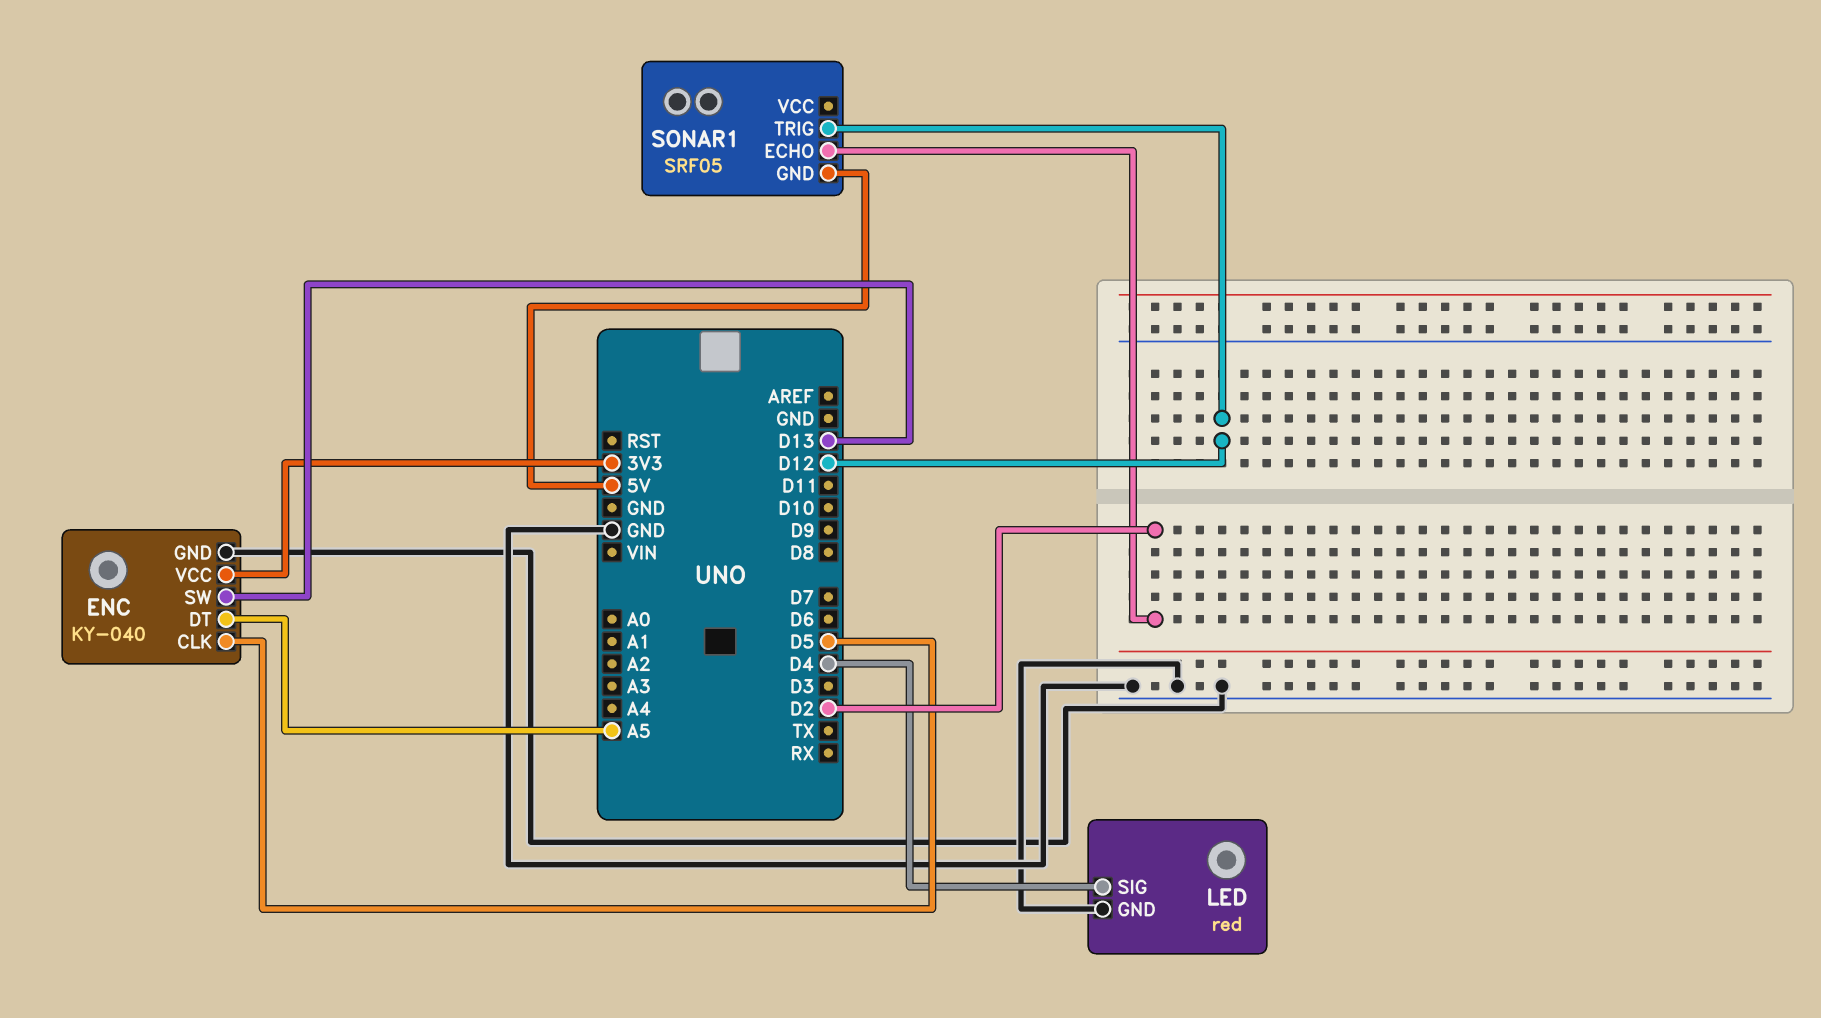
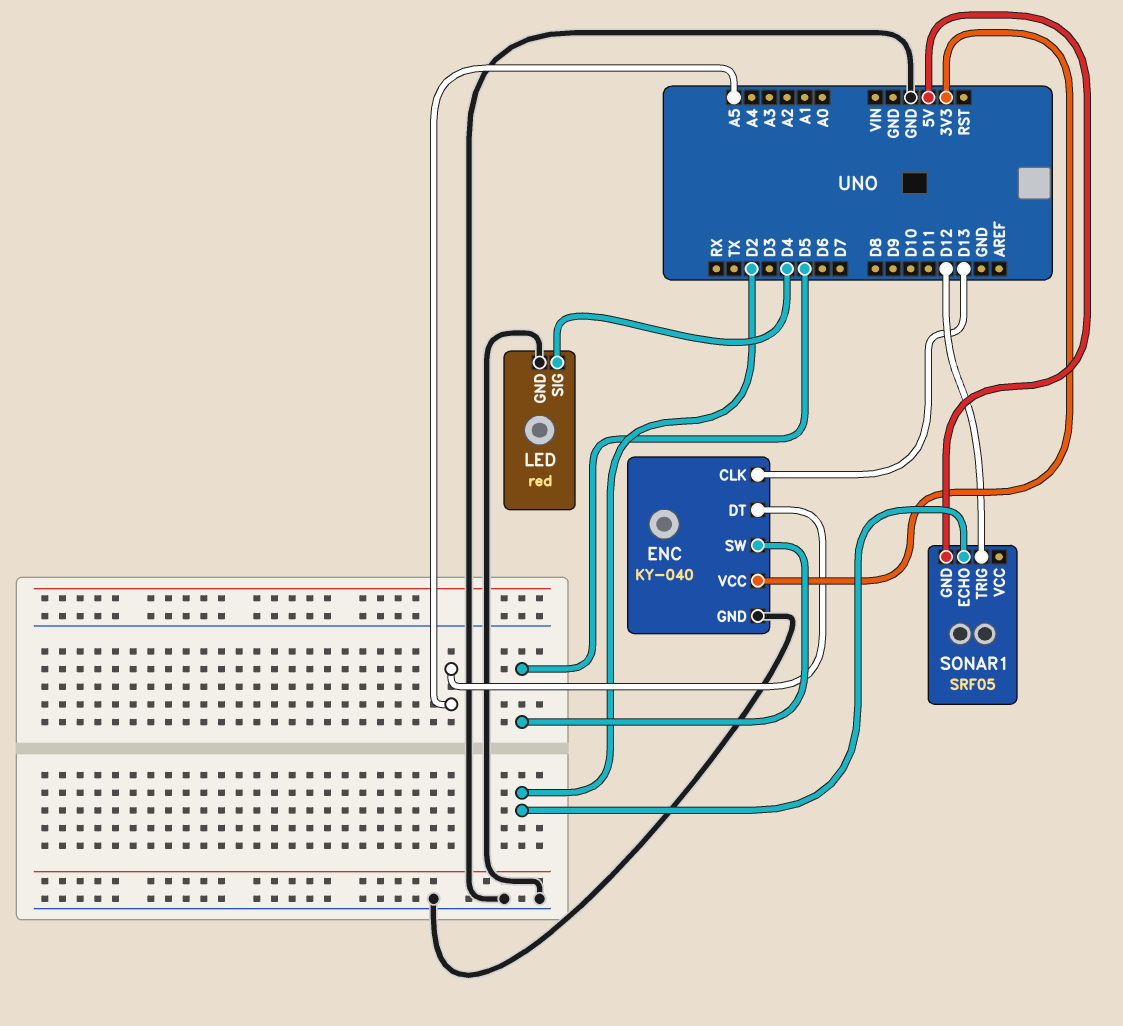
ENC pin CLK: D5 -> D13
ENC pin SW: D13 -> D5

